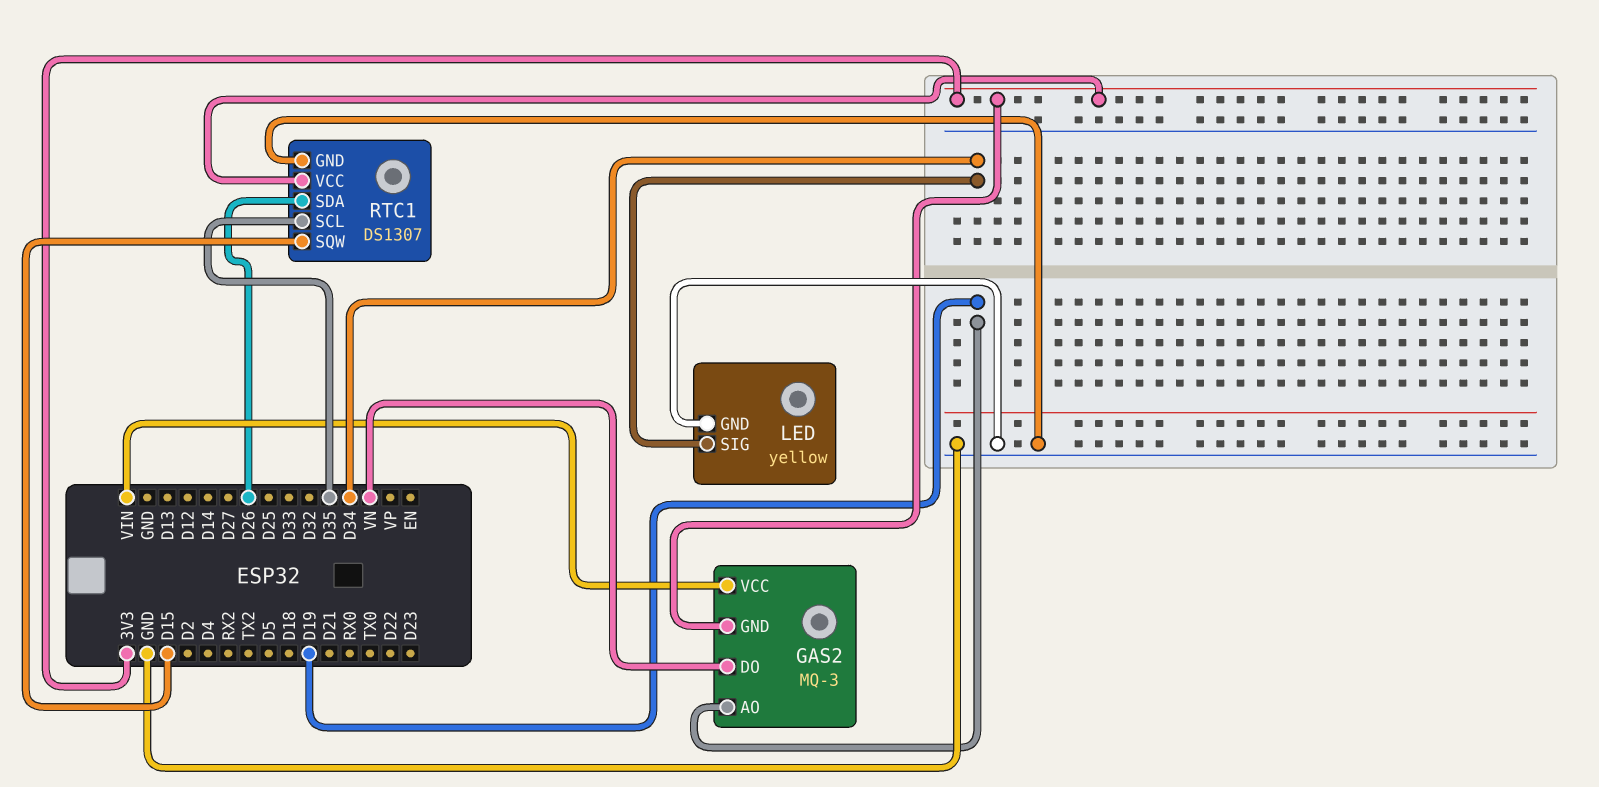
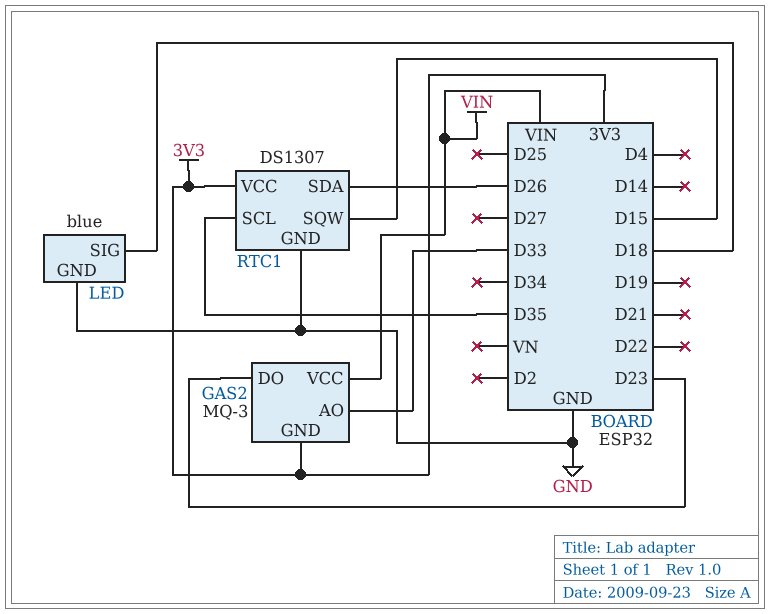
GAS2 pin AO: D19 -> D33
GAS2 pin DO: VN -> D23
LED: yellow -> blue
LED pin SIG: D34 -> D18

